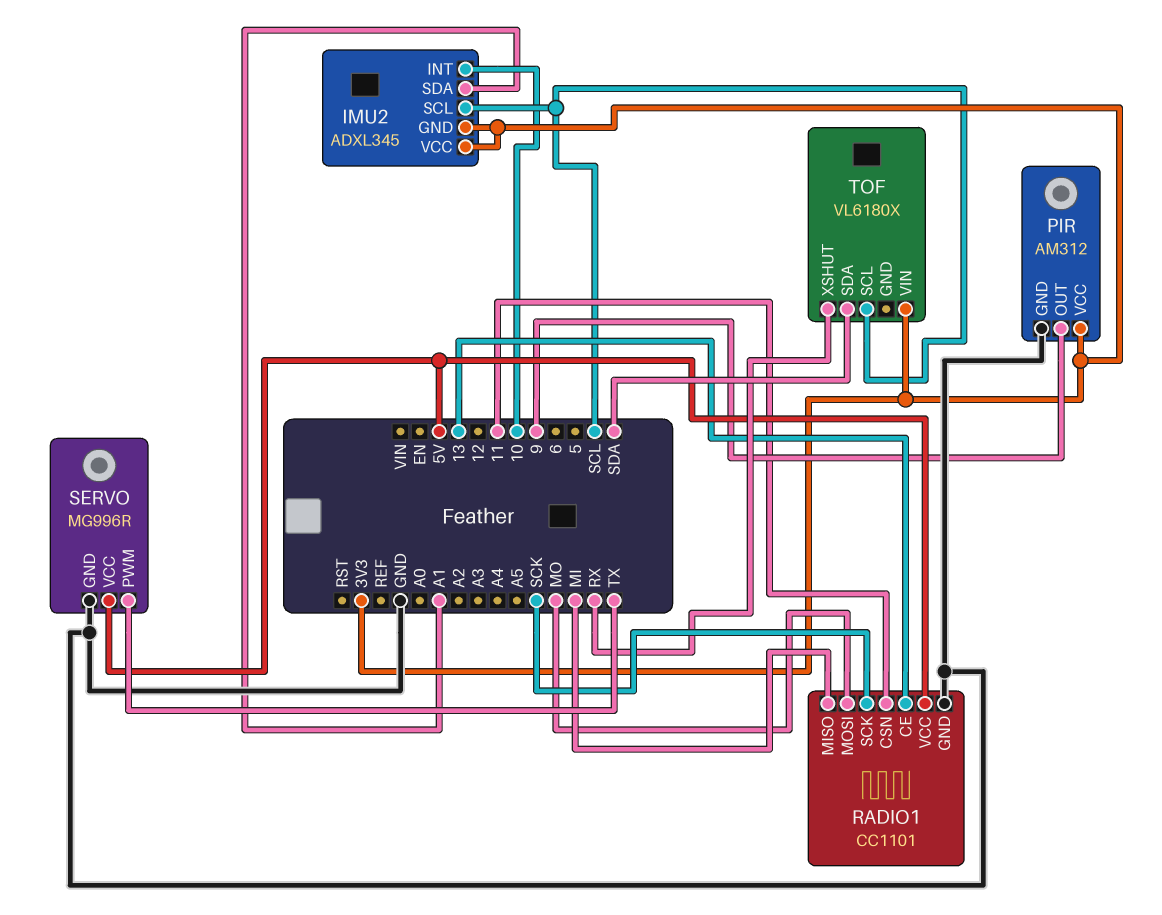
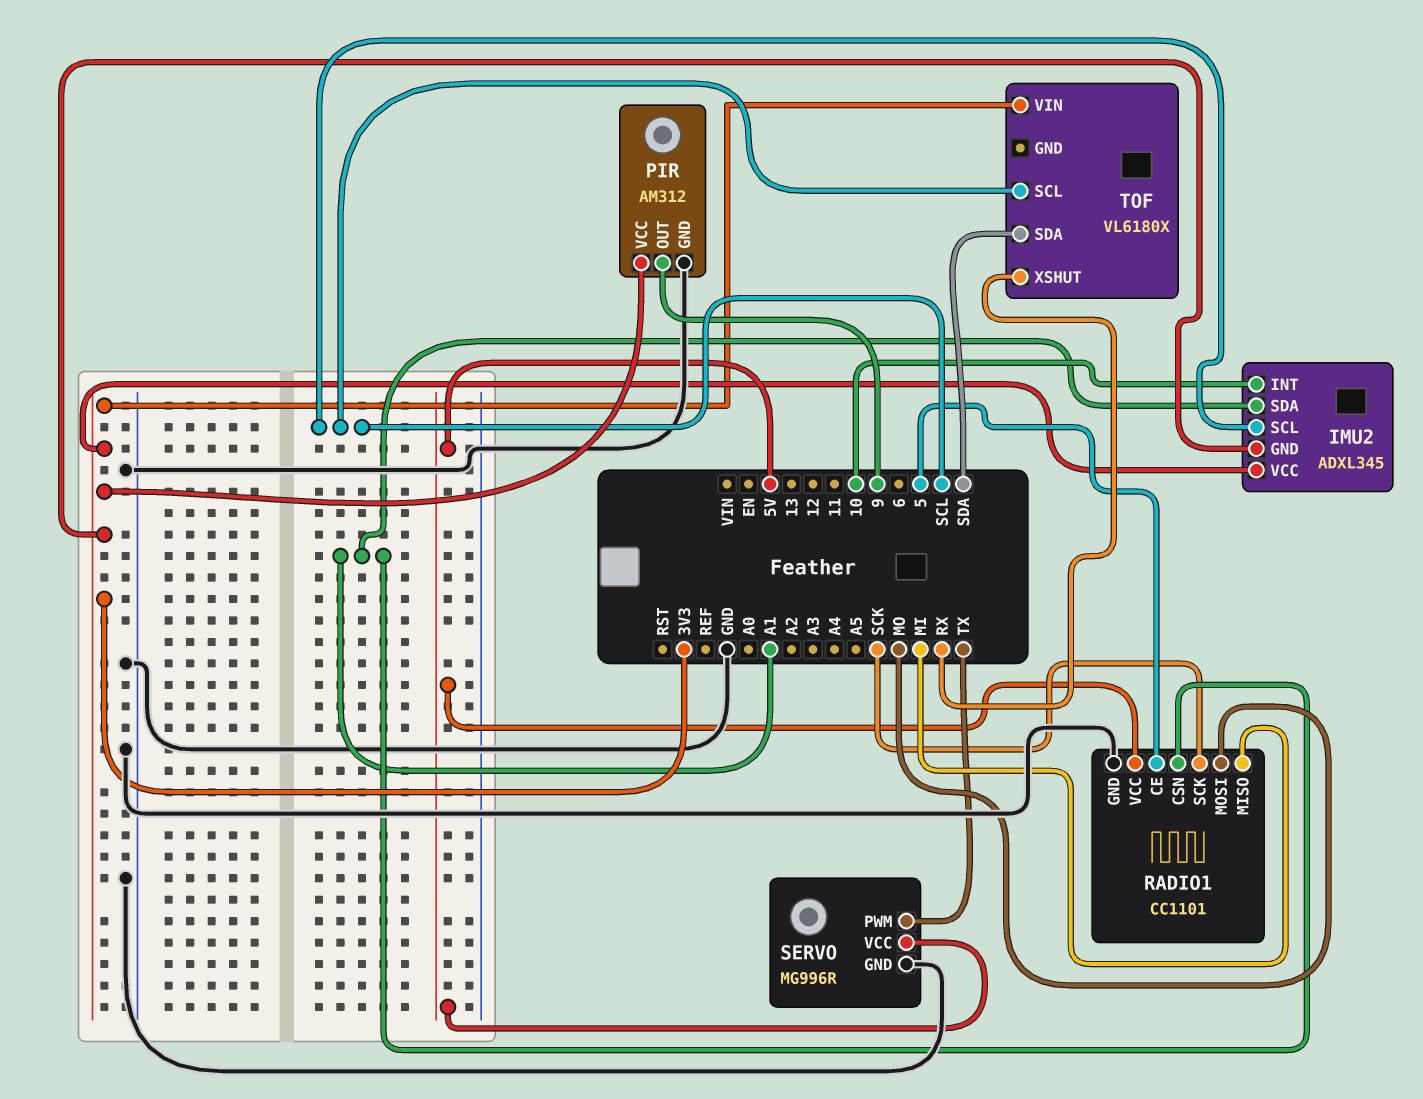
RADIO1 pin CE: 13 -> 5
RADIO1 pin CSN: 11 -> A1

